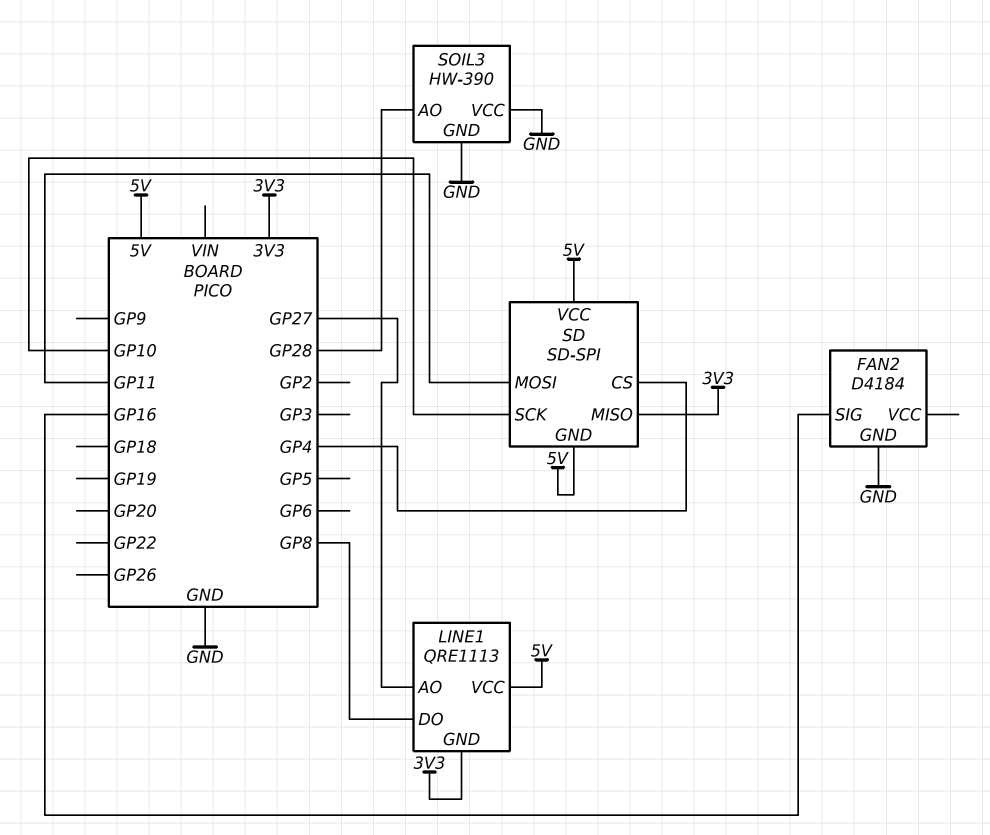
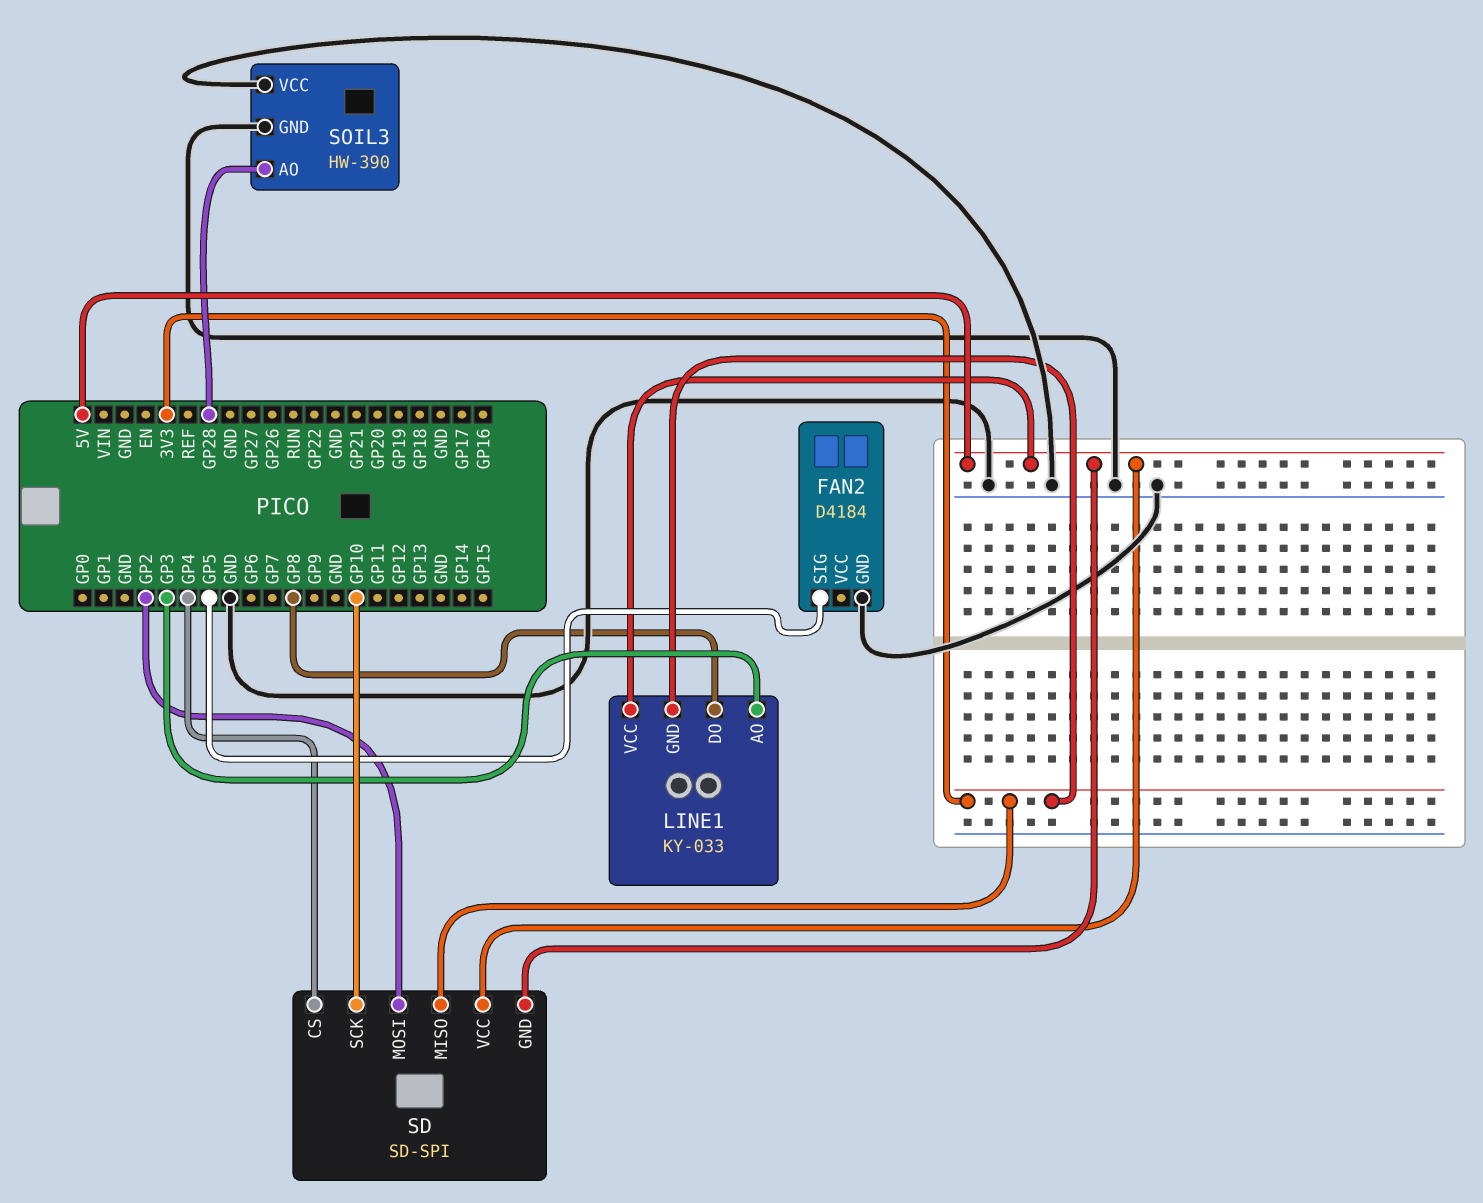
FAN2 pin SIG: GP16 -> GP5
LINE1: QRE1113 -> KY-033
LINE1 pin AO: GP27 -> GP3
SD pin MOSI: GP11 -> GP2

